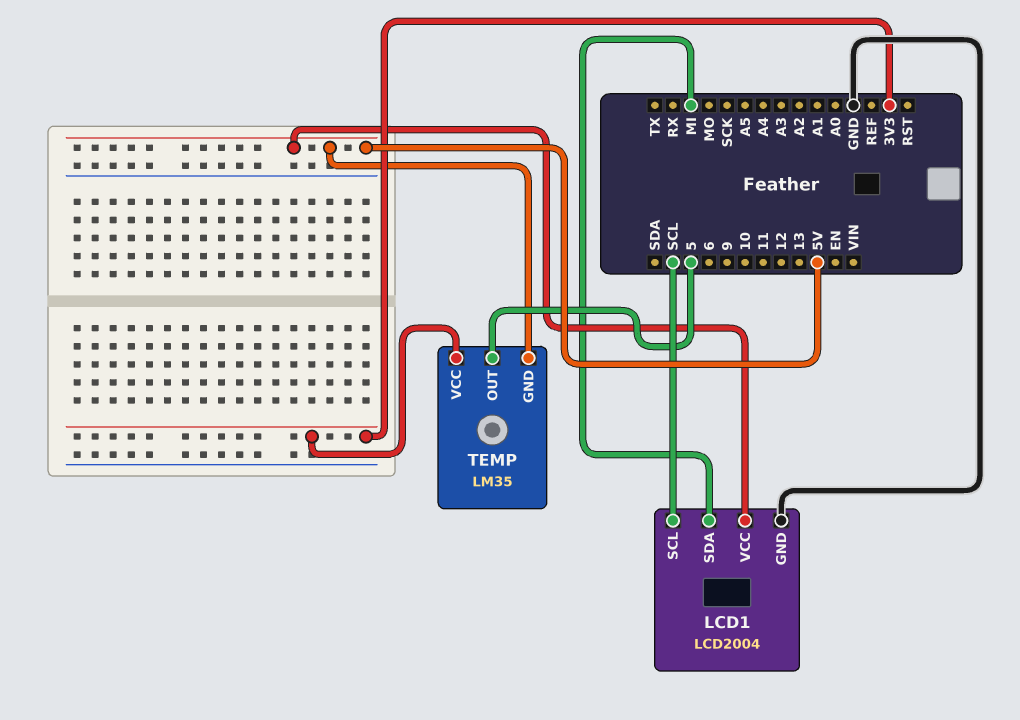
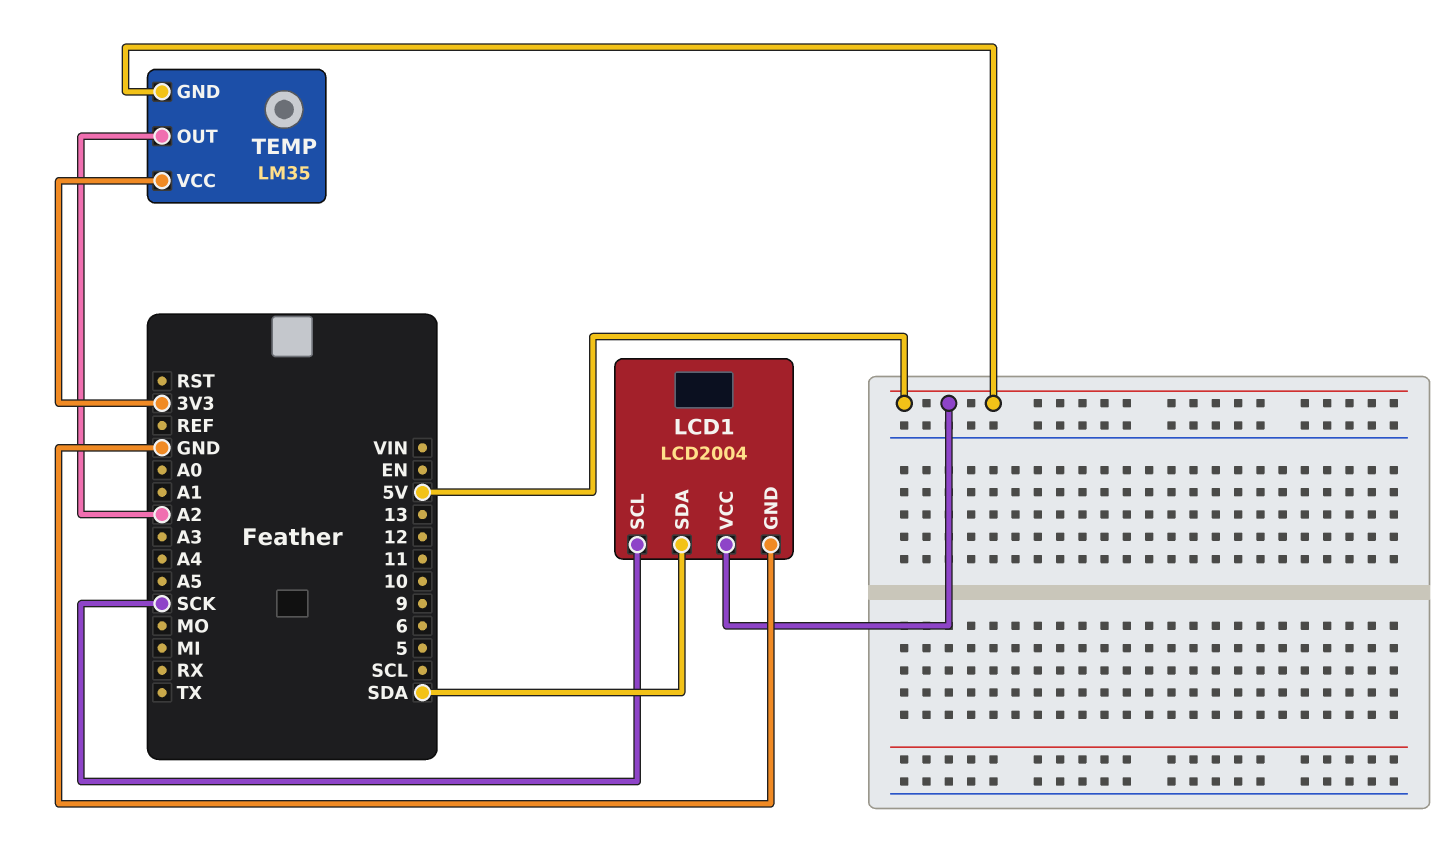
LCD1 pin SCL: SCL -> SCK
LCD1 pin SDA: MI -> SDA
TEMP pin OUT: 5 -> A2

